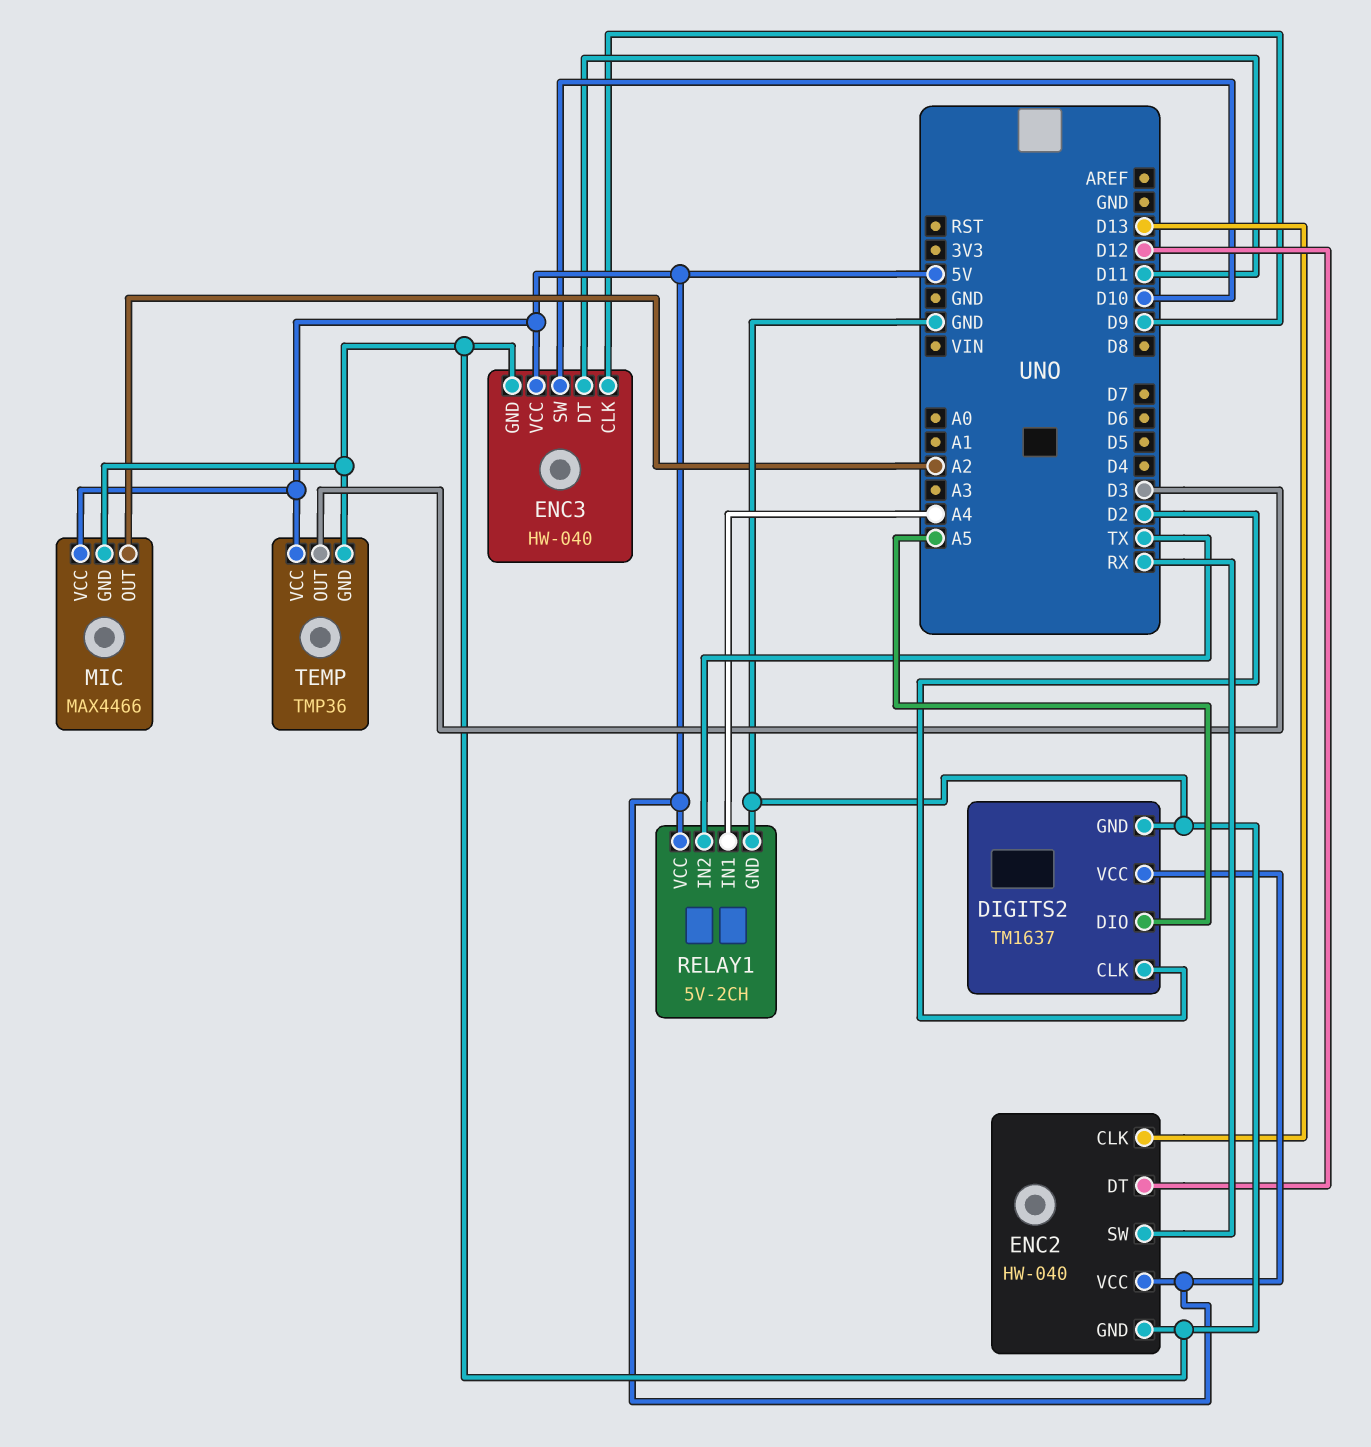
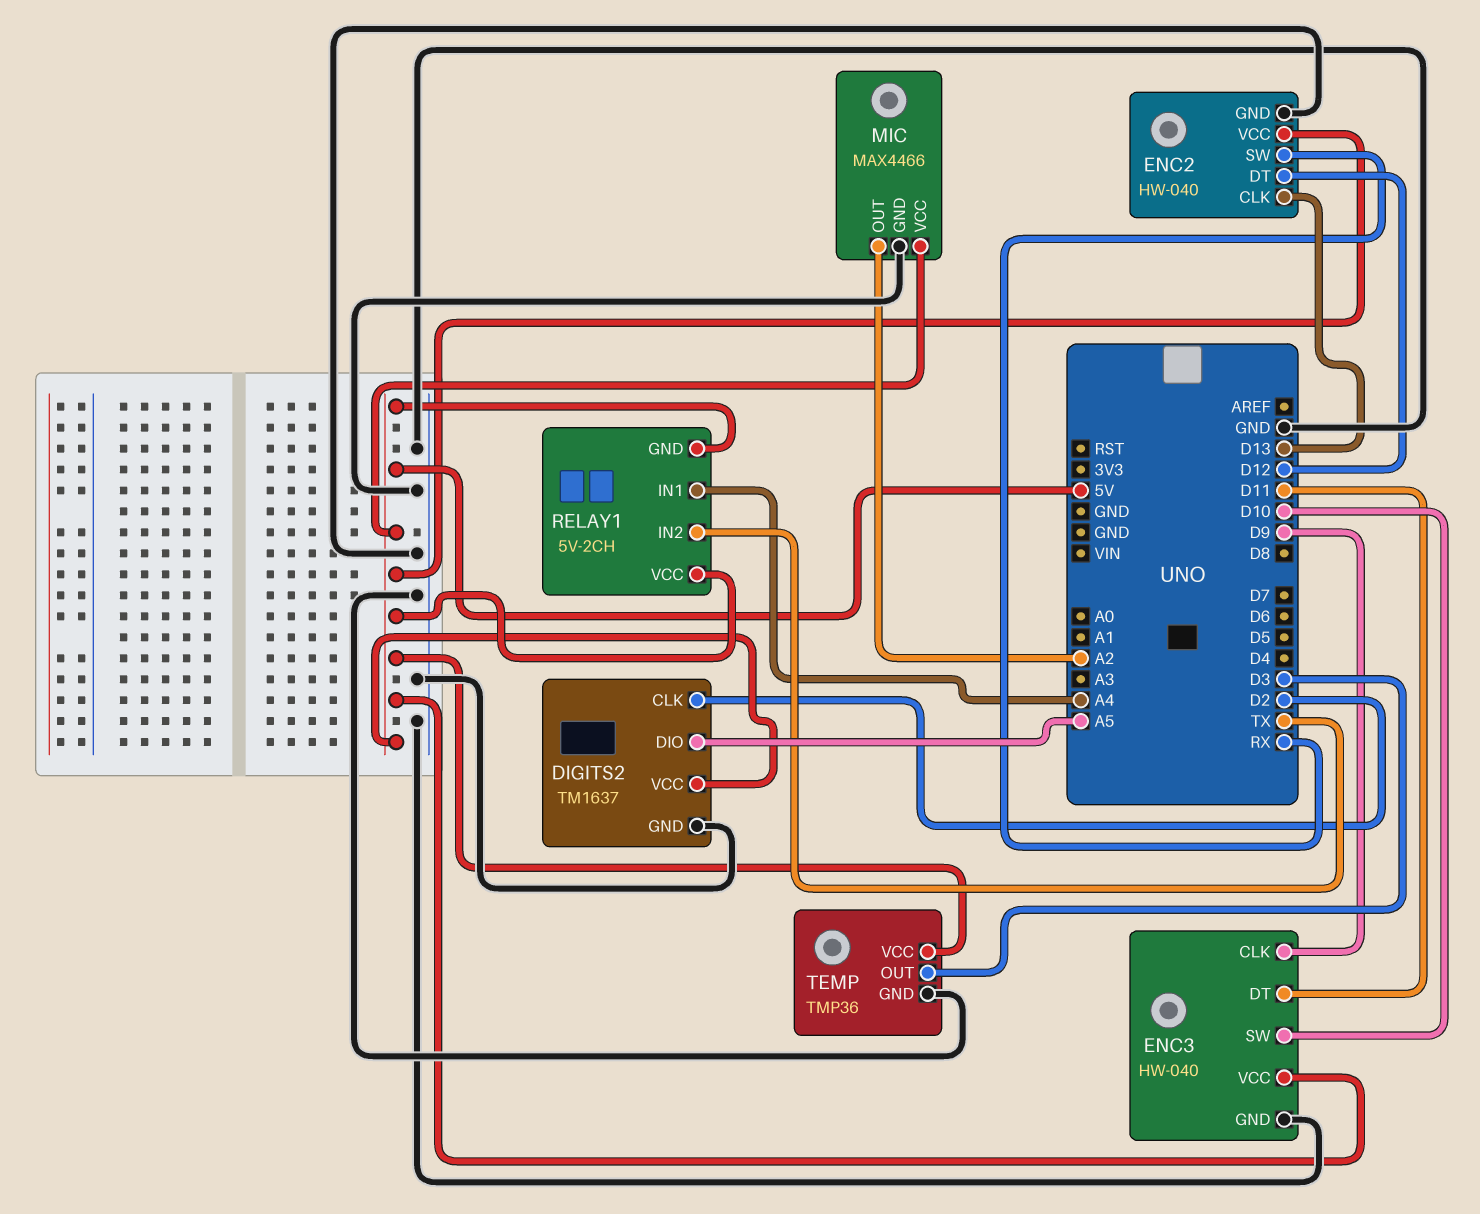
RELAY1 pin GND: GND -> 5V

